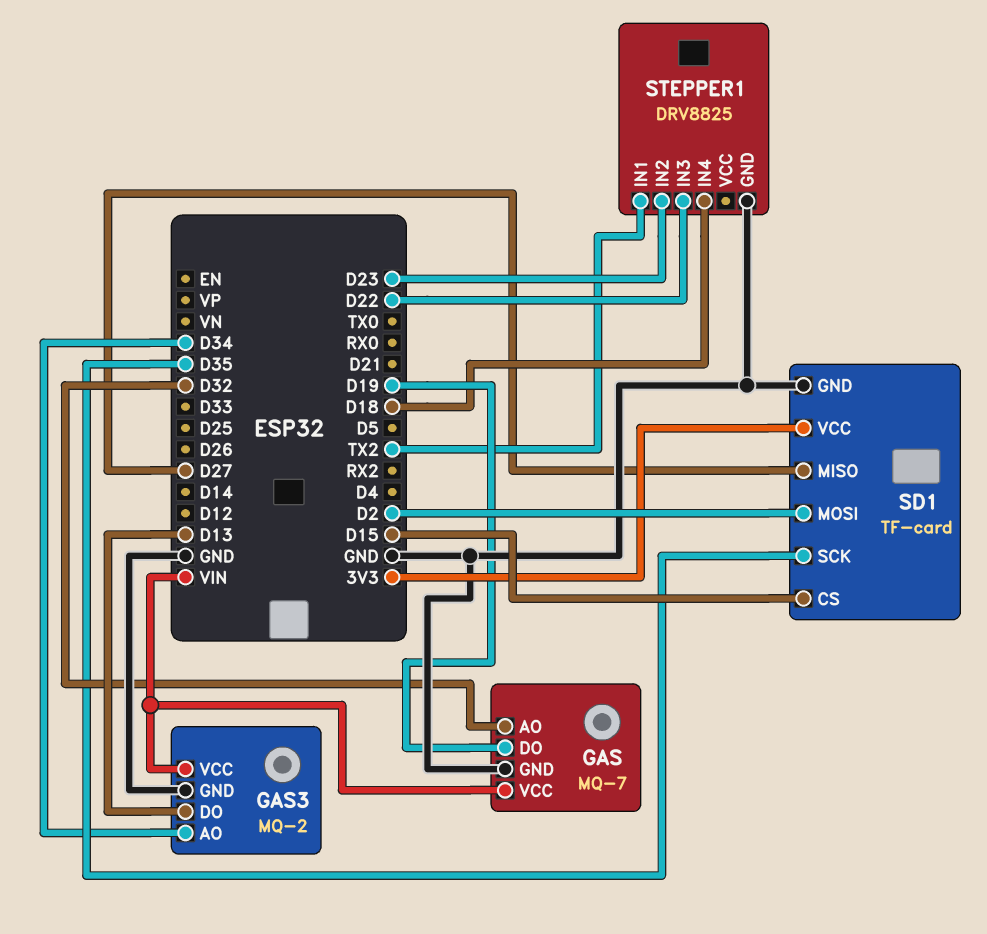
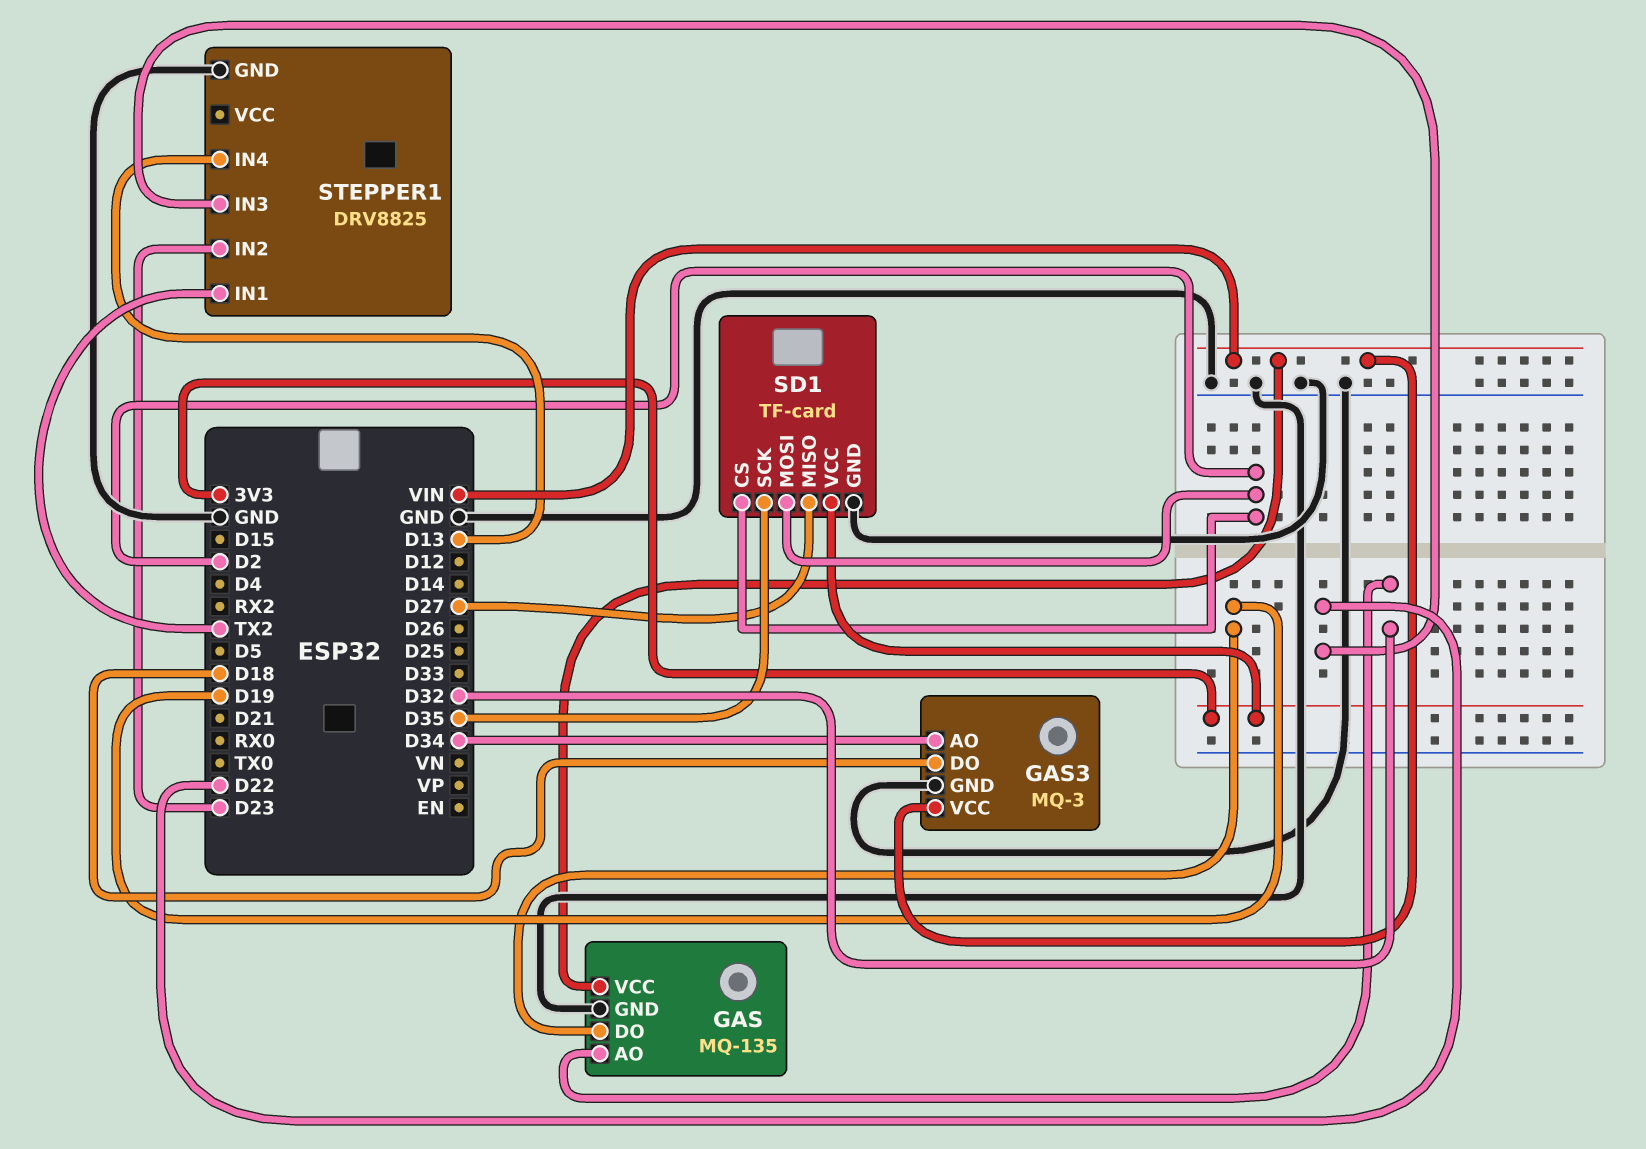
GAS: MQ-7 -> MQ-135
GAS3: MQ-2 -> MQ-3
GAS3 pin DO: D13 -> D18
SD1 pin CS: D15 -> D2
STEPPER1 pin IN4: D18 -> D13

